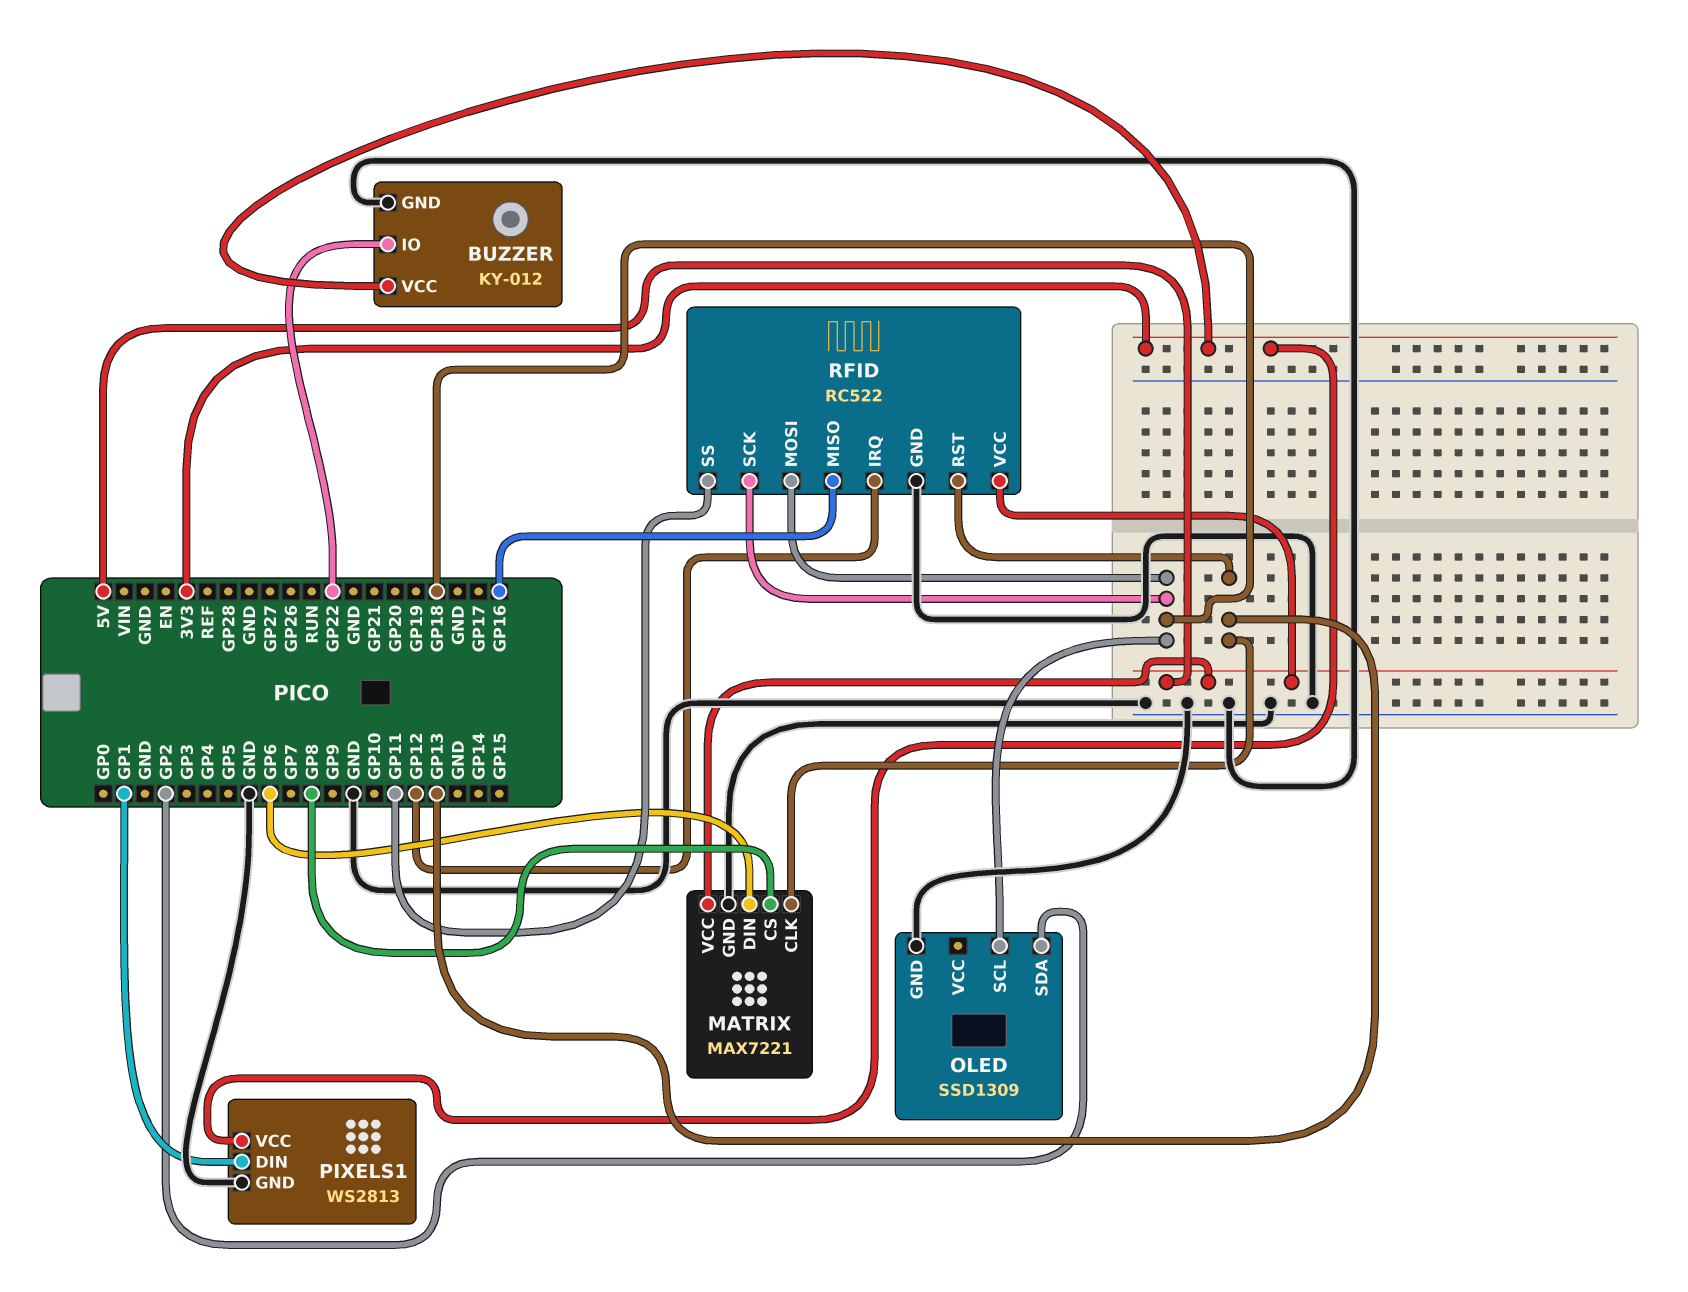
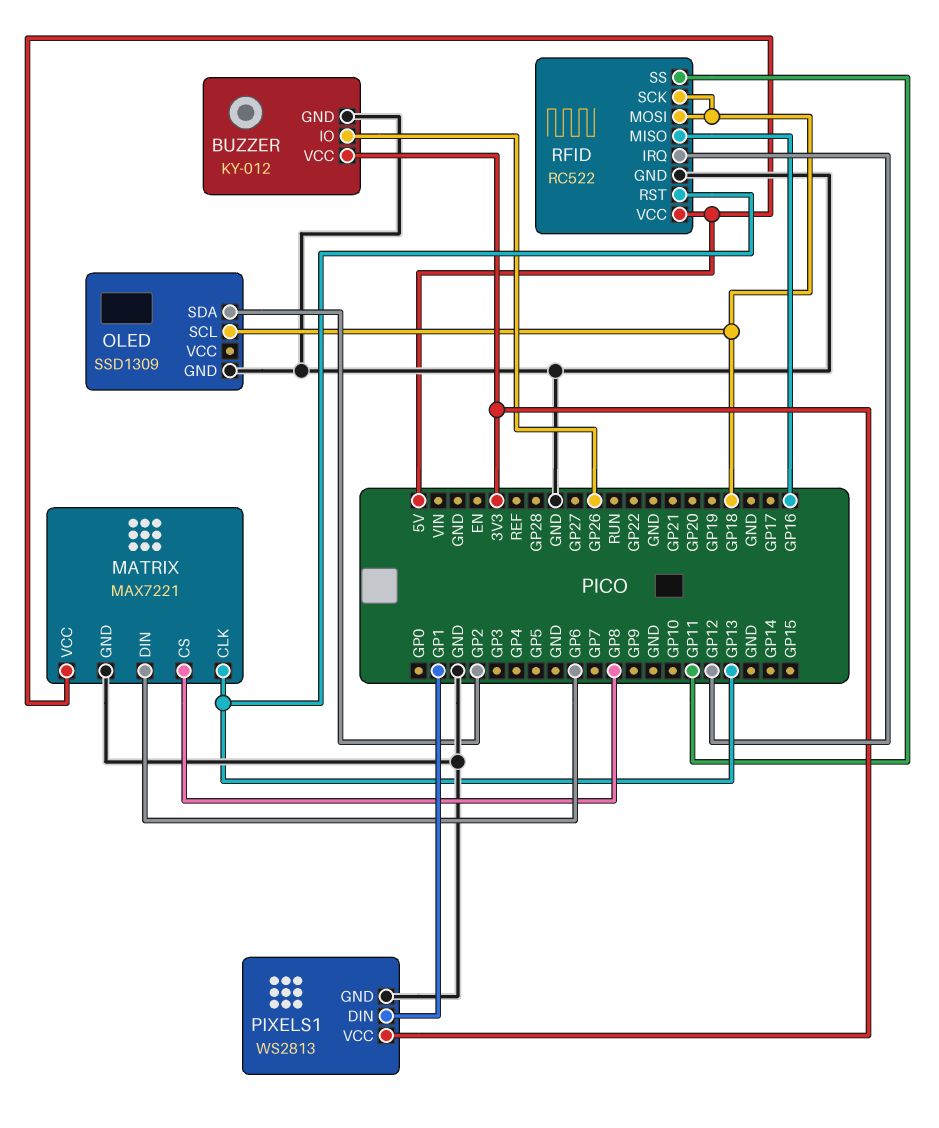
BUZZER pin IO: GP22 -> GP26

